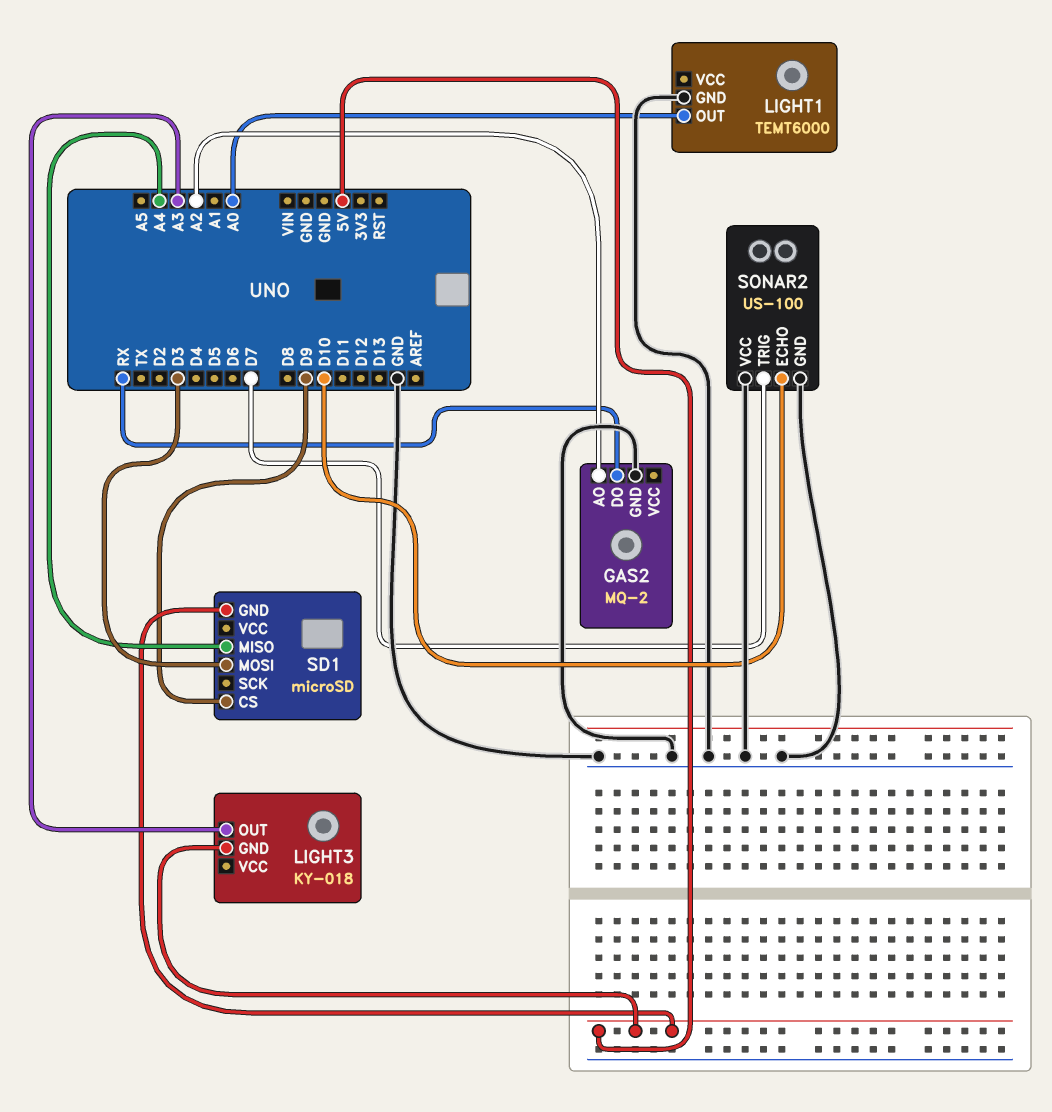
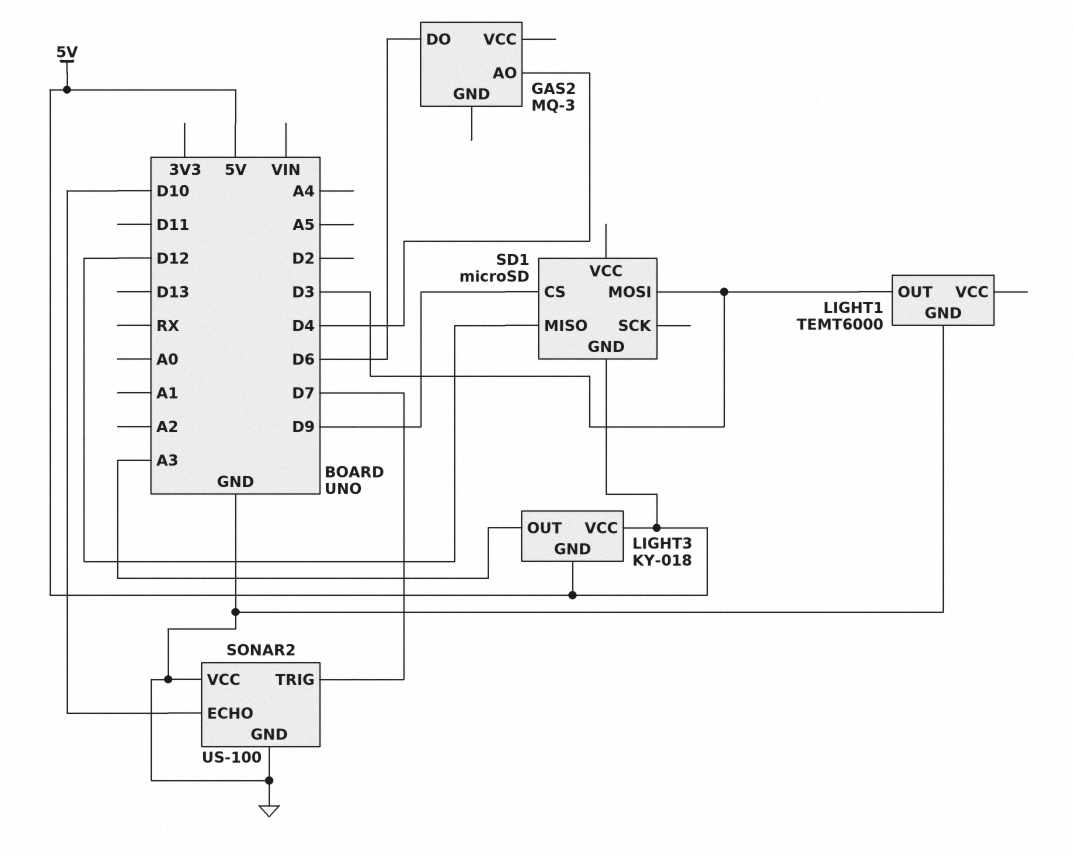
GAS2: MQ-2 -> MQ-3
GAS2 pin AO: A2 -> D4
GAS2 pin DO: RX -> D6
GAS2 pin GND: GND -> none
LIGHT1 pin OUT: A0 -> D3
LIGHT3 pin VCC: none -> 5V
SD1 pin MISO: A4 -> D12

